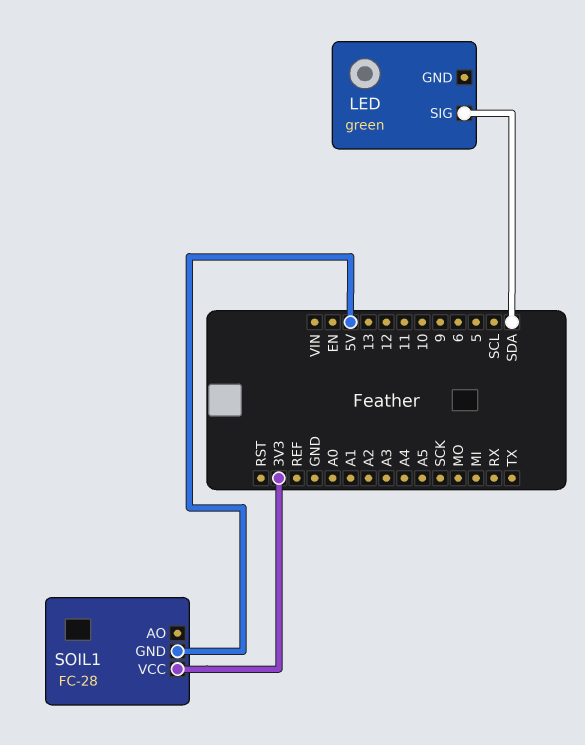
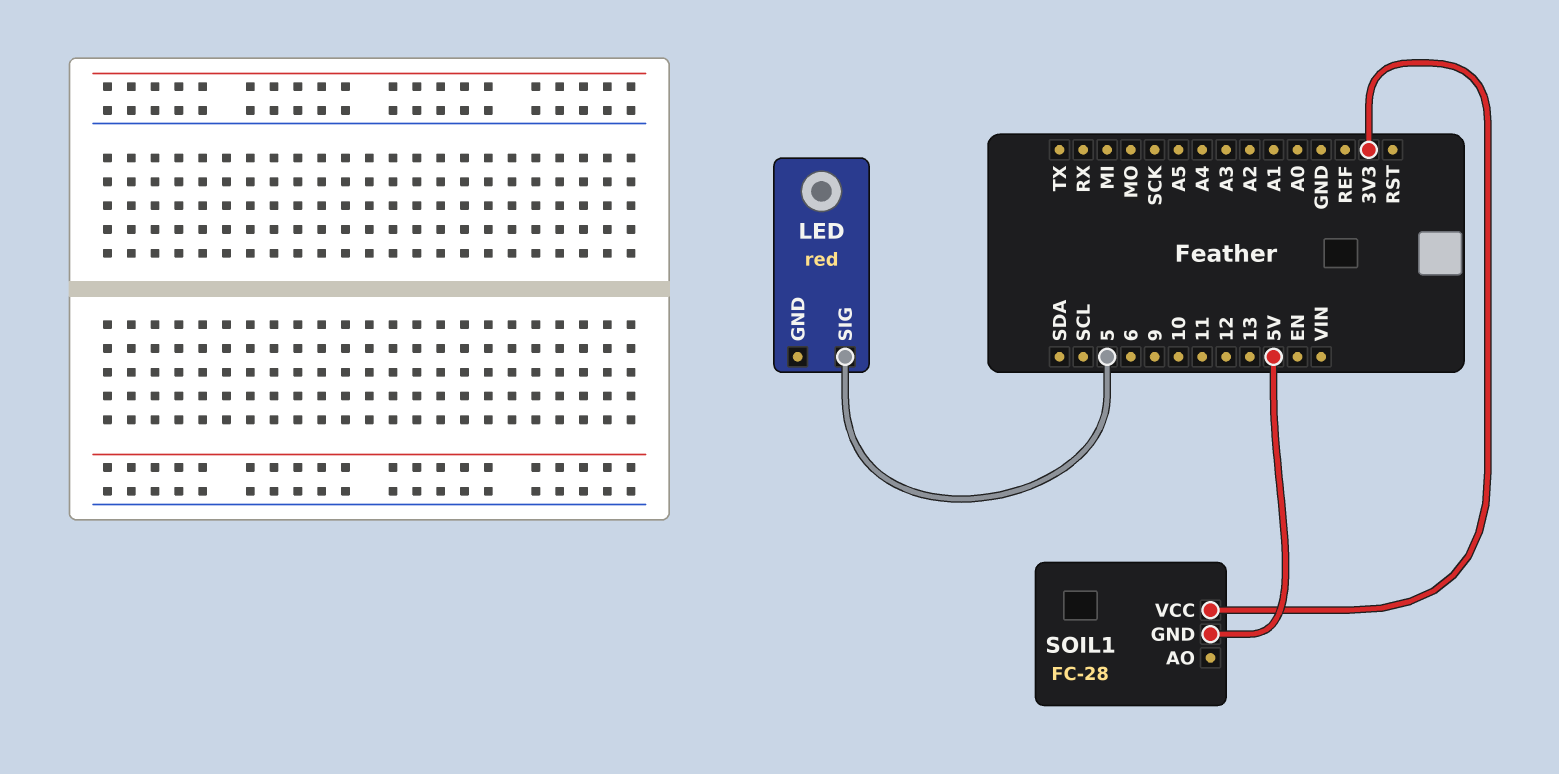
LED: green -> red
LED pin SIG: SDA -> 5

